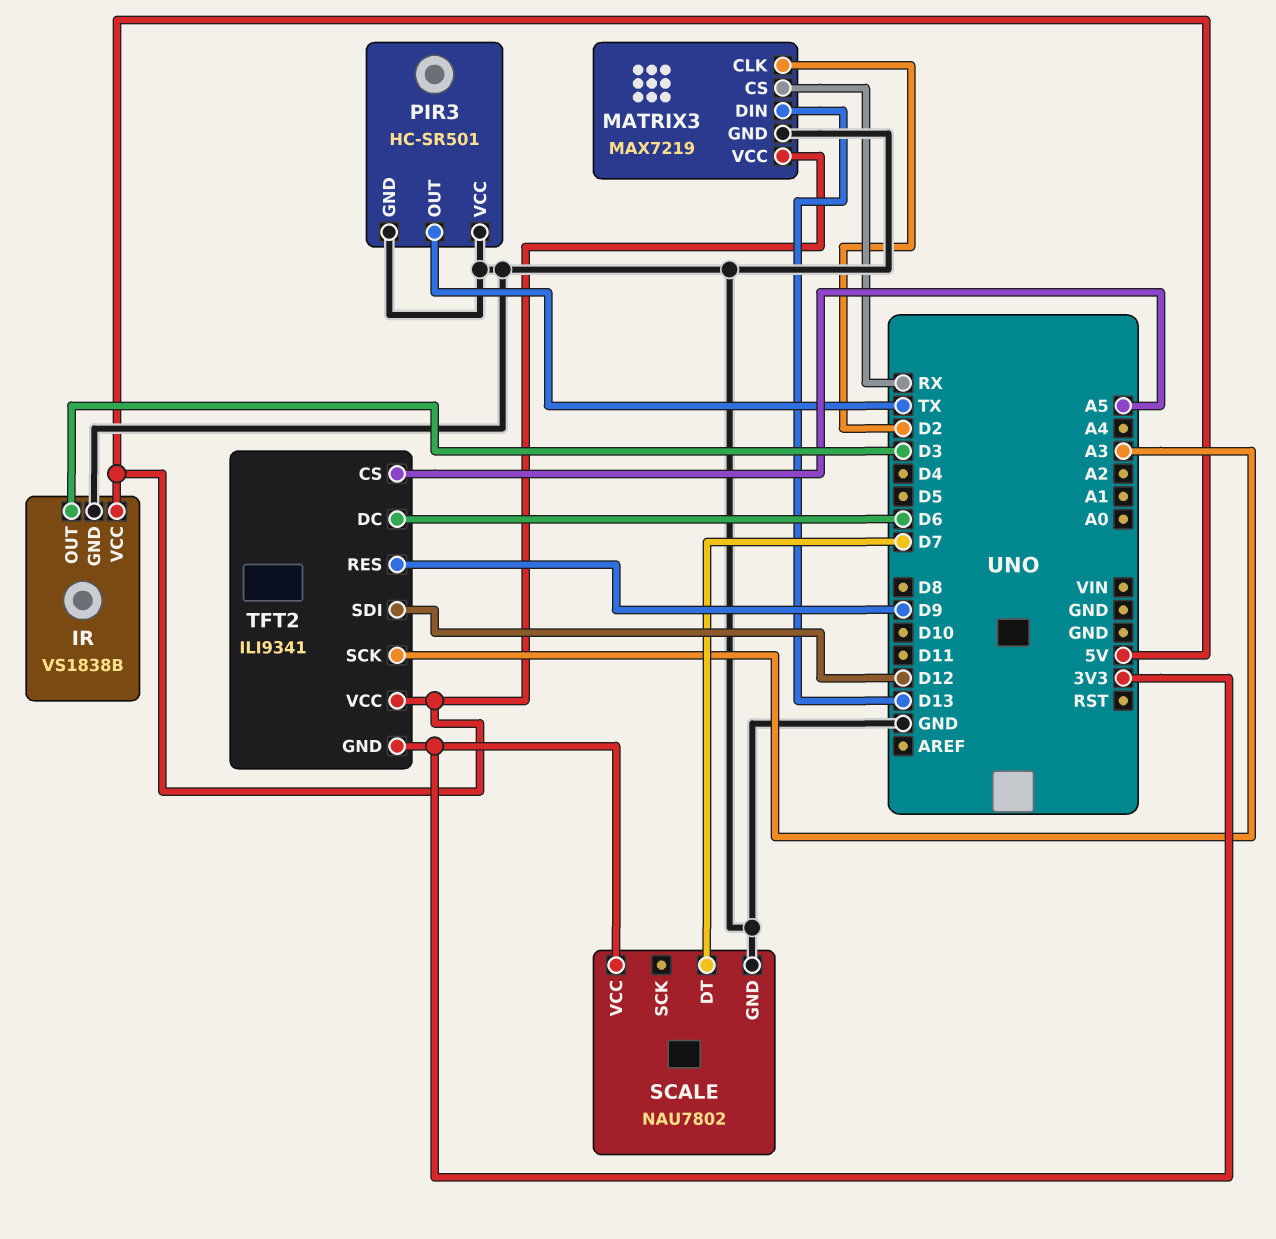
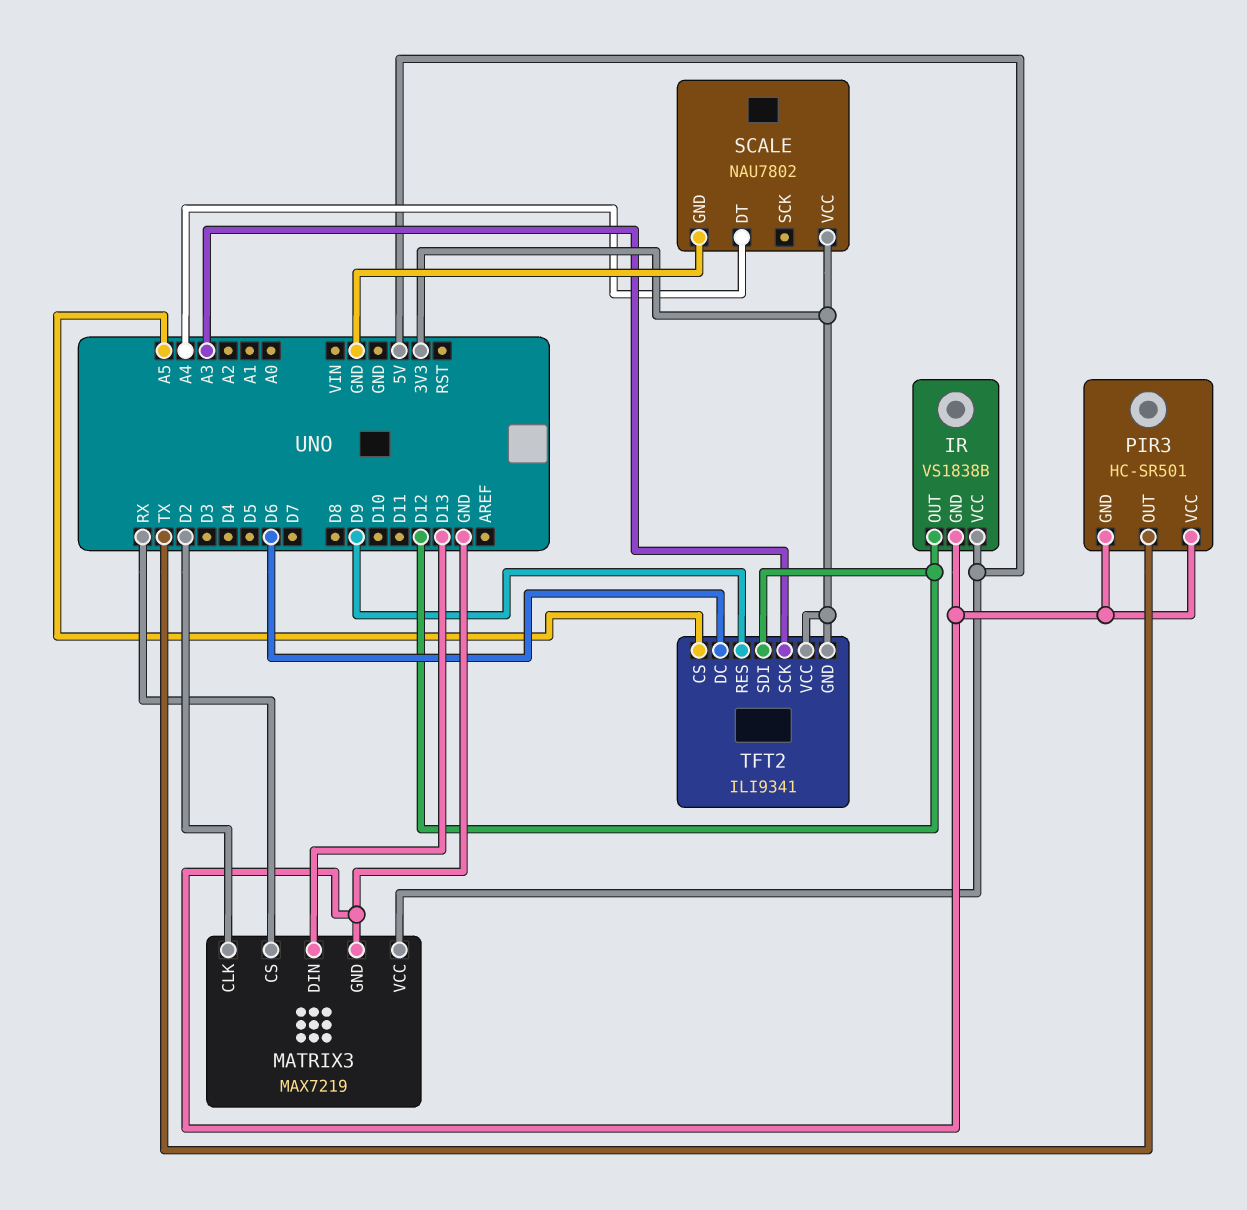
IR pin OUT: D3 -> D12
SCALE pin DT: D7 -> A4
TFT2 pin VCC: 5V -> 3V3

